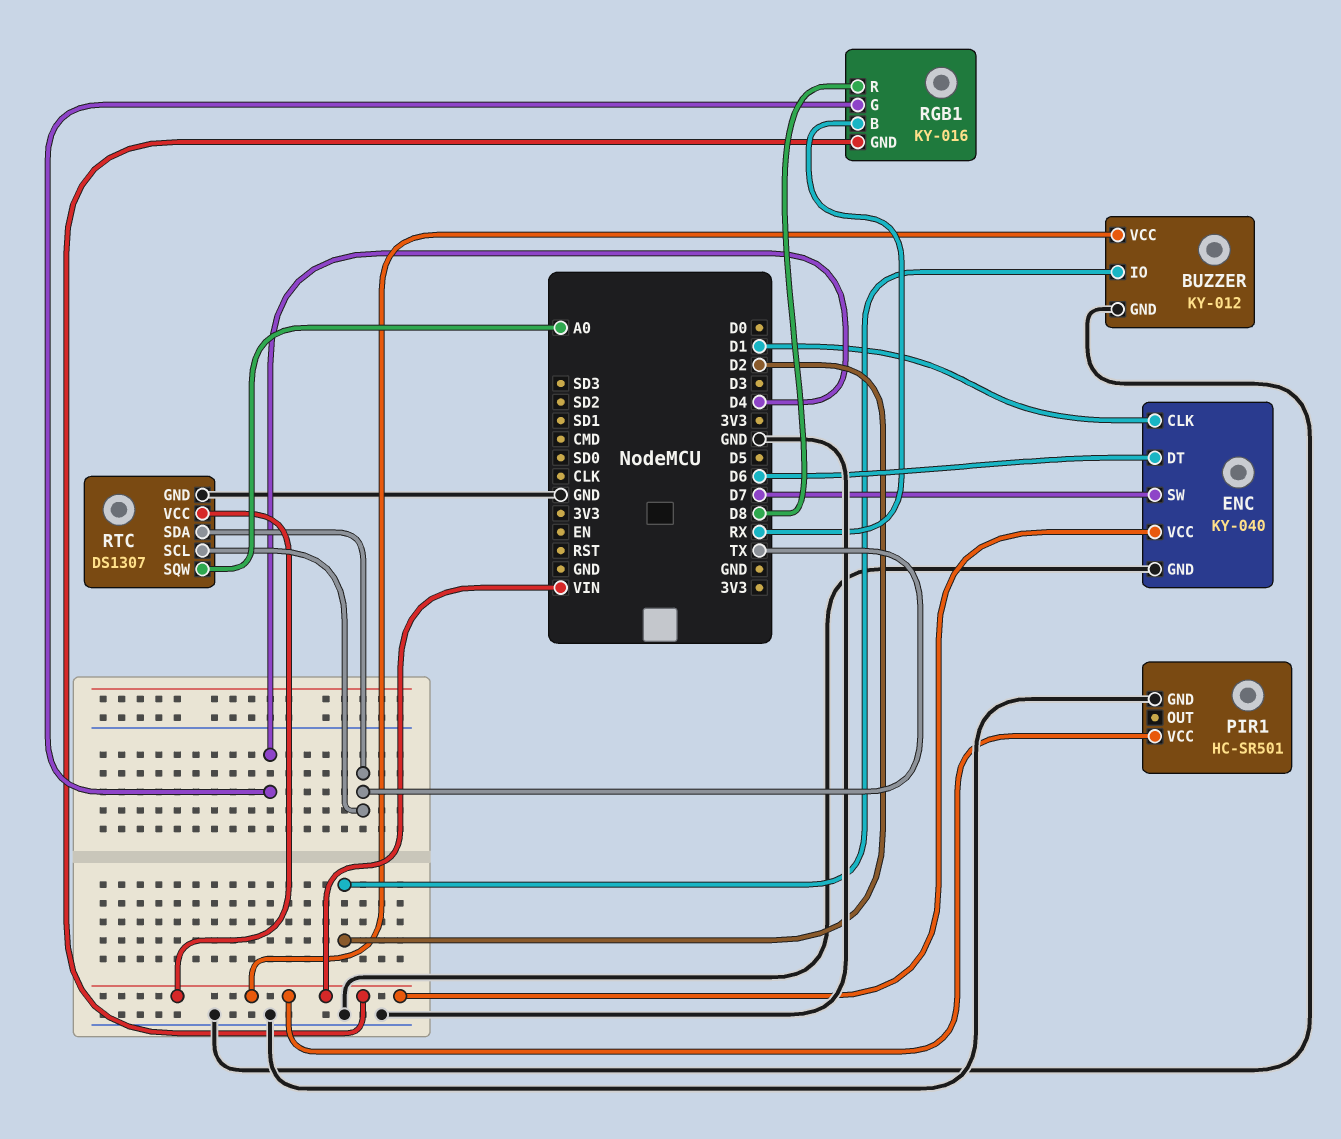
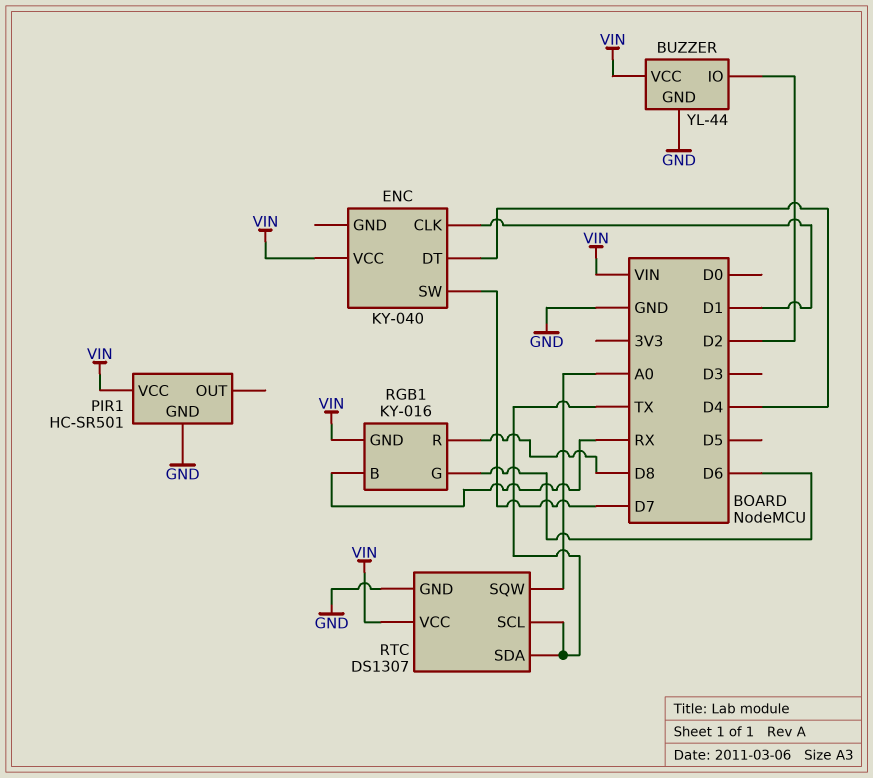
BUZZER: KY-012 -> YL-44
ENC pin DT: D6 -> D4
ENC pin GND: GND -> none
RGB1 pin G: D4 -> D6

